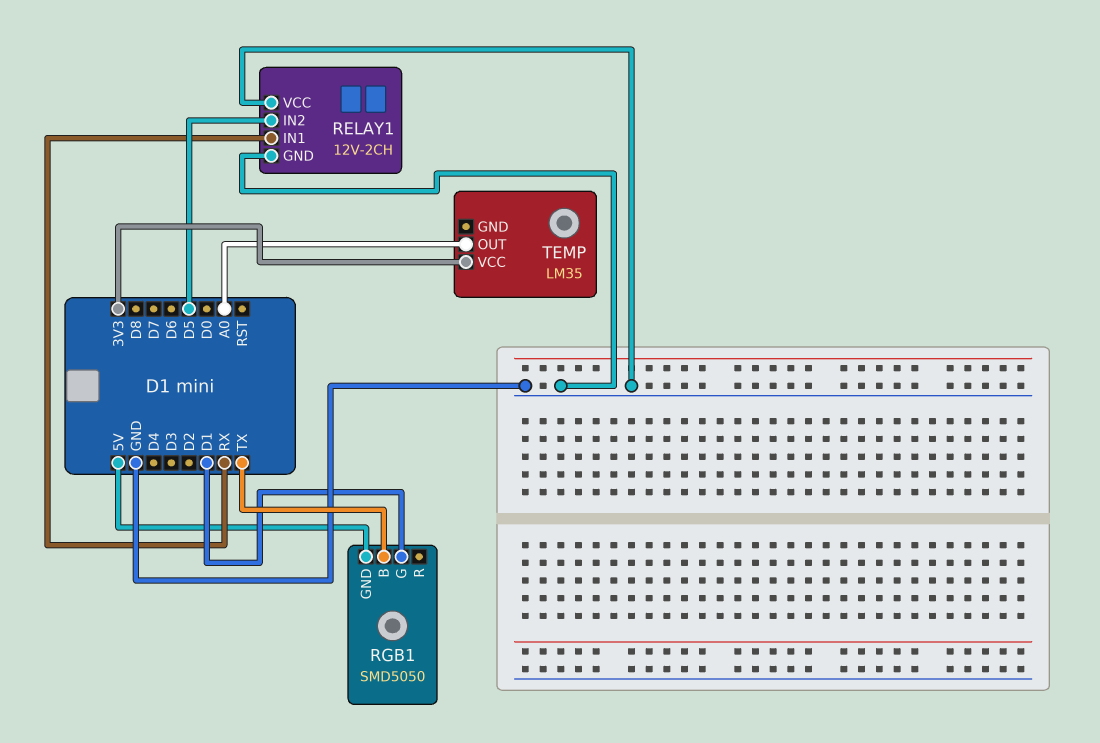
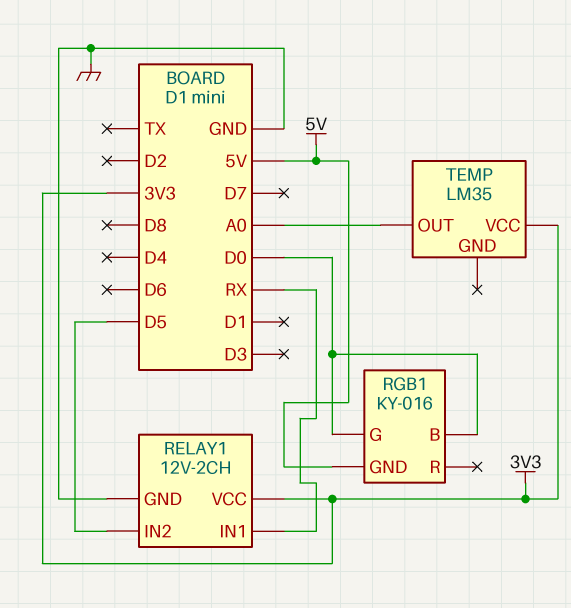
RELAY1 pin VCC: GND -> 3V3
RGB1: SMD5050 -> KY-016
RGB1 pin B: TX -> D0
RGB1 pin G: D1 -> D0

